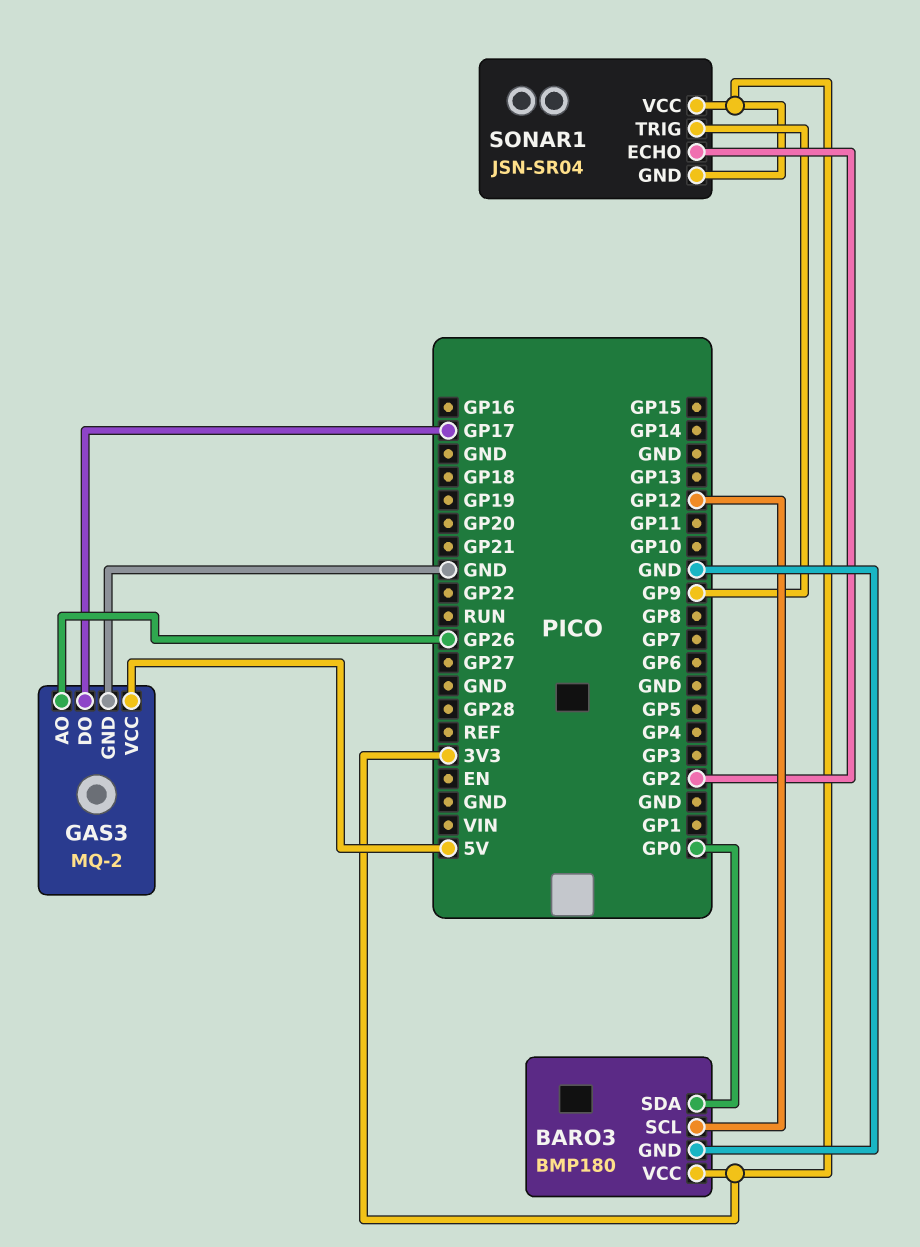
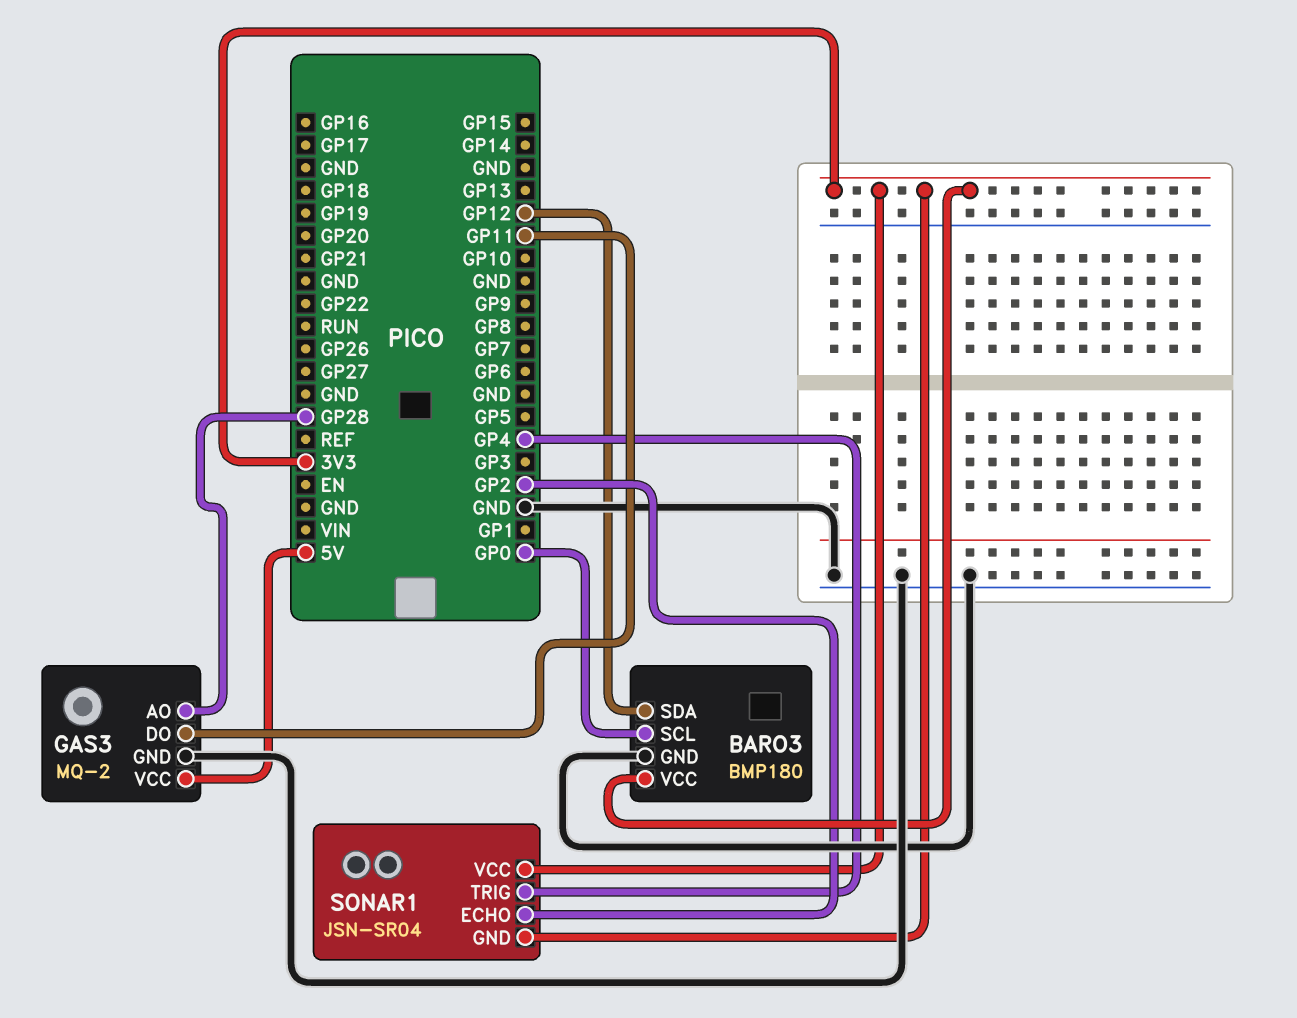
BARO3 pin SCL: GP12 -> GP0
BARO3 pin SDA: GP0 -> GP12
GAS3 pin AO: GP26 -> GP28
GAS3 pin DO: GP17 -> GP11
SONAR1 pin TRIG: GP9 -> GP4

